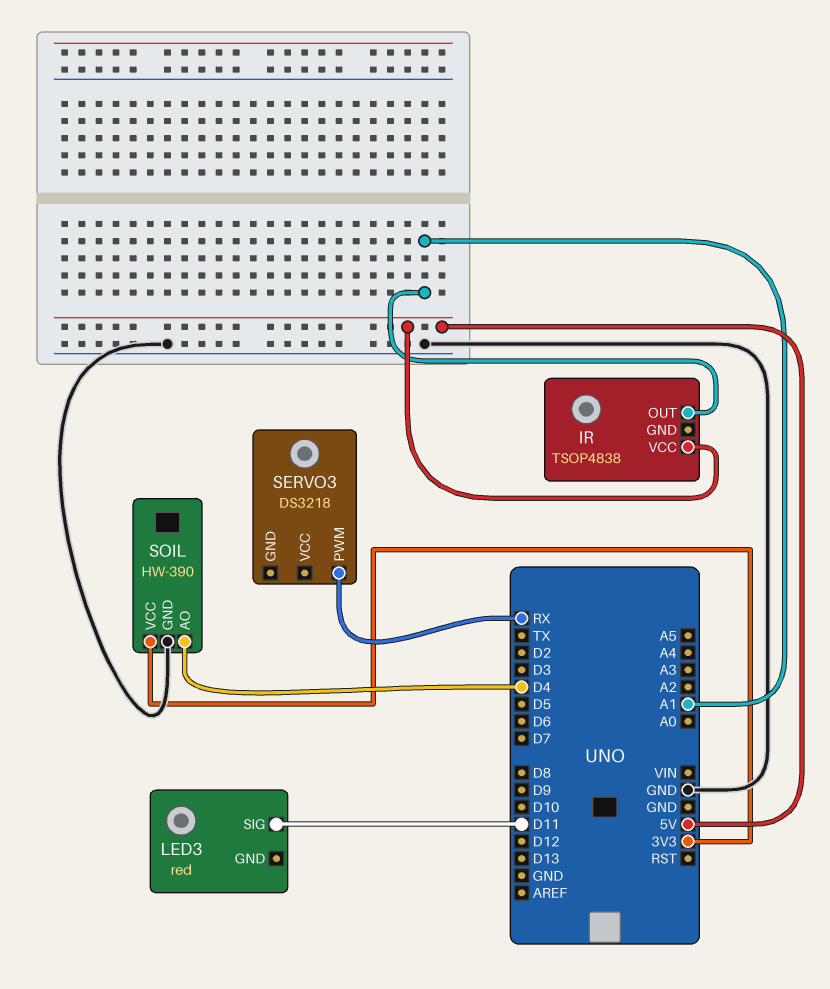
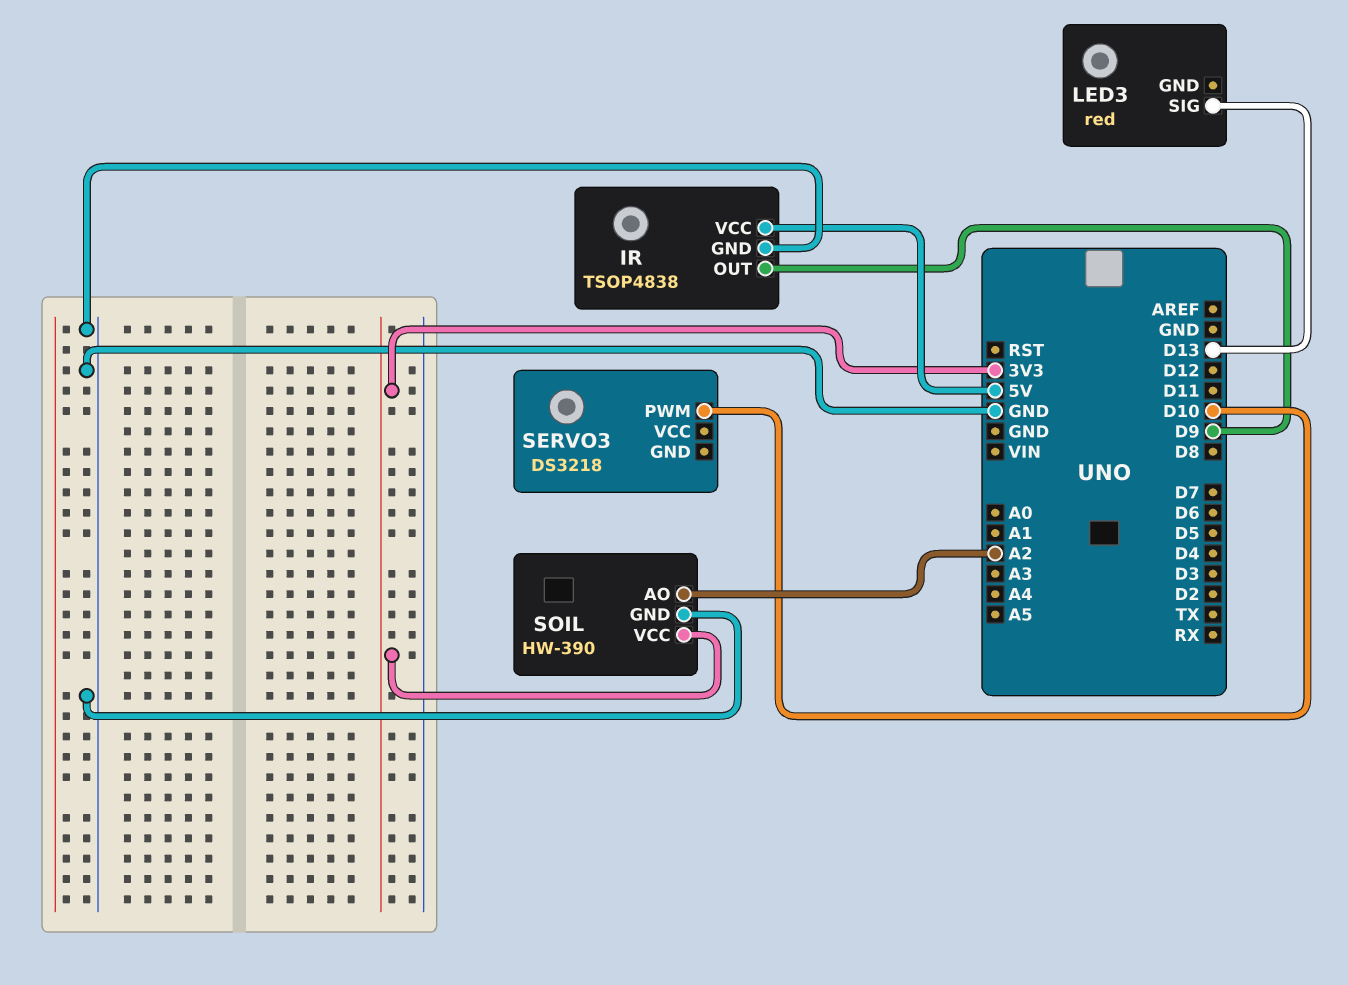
IR pin GND: none -> GND
IR pin OUT: A1 -> D9
LED3 pin SIG: D11 -> D13
SERVO3 pin PWM: RX -> D10
SOIL pin AO: D4 -> A2

